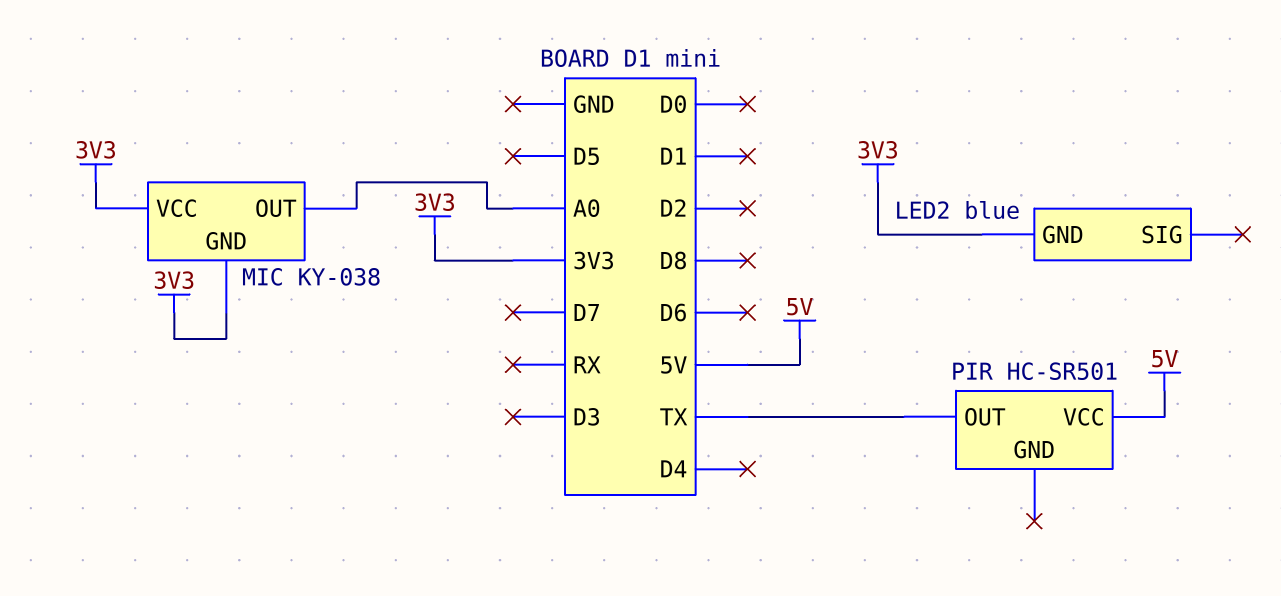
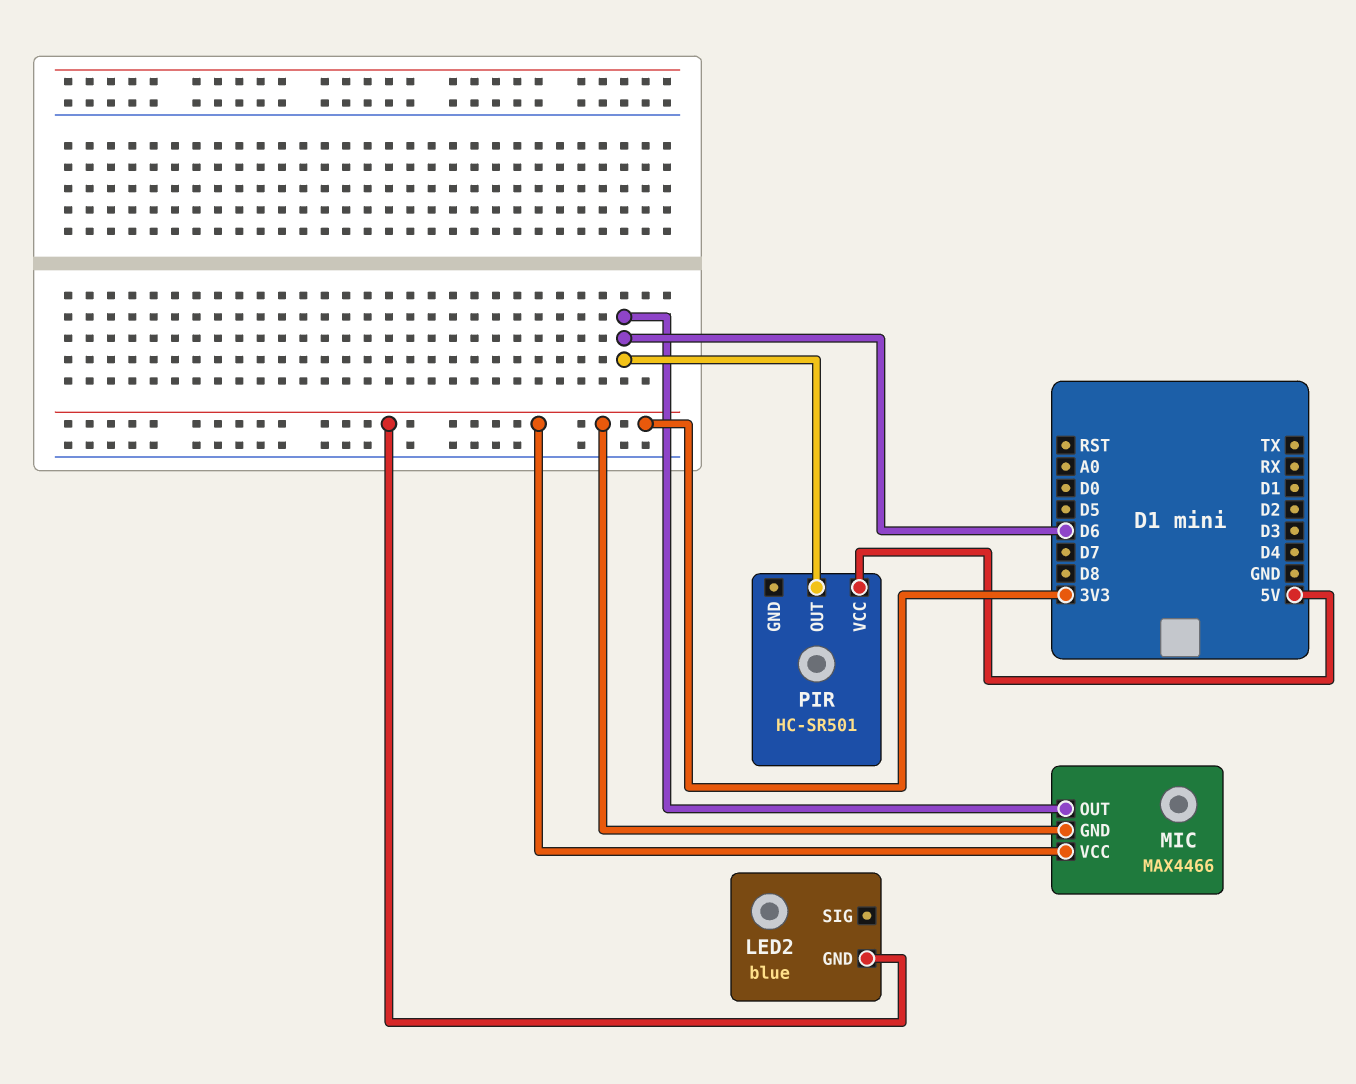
MIC: KY-038 -> MAX4466
MIC pin OUT: A0 -> D6
PIR pin OUT: TX -> D6

